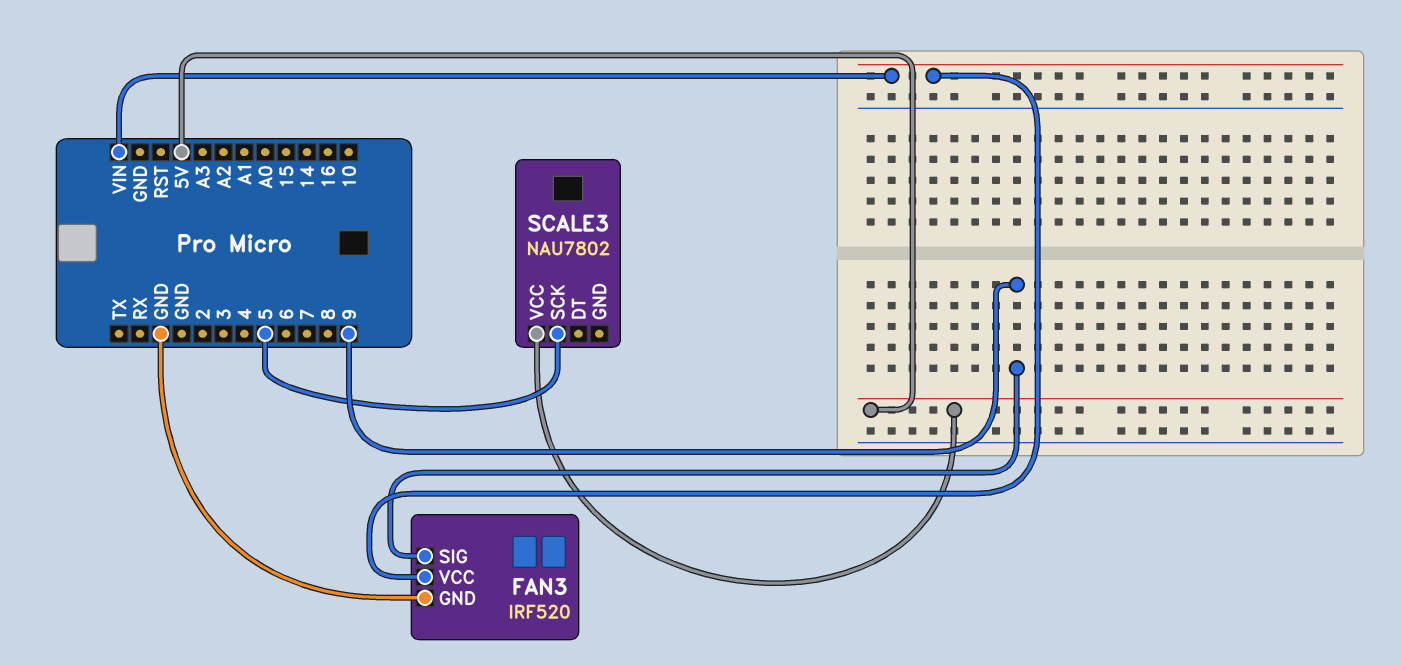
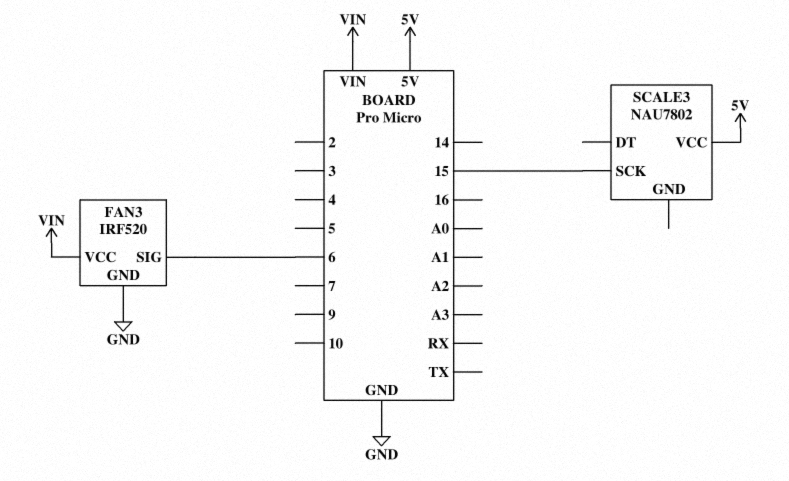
FAN3 pin SIG: 9 -> 6
SCALE3 pin SCK: 5 -> 15

